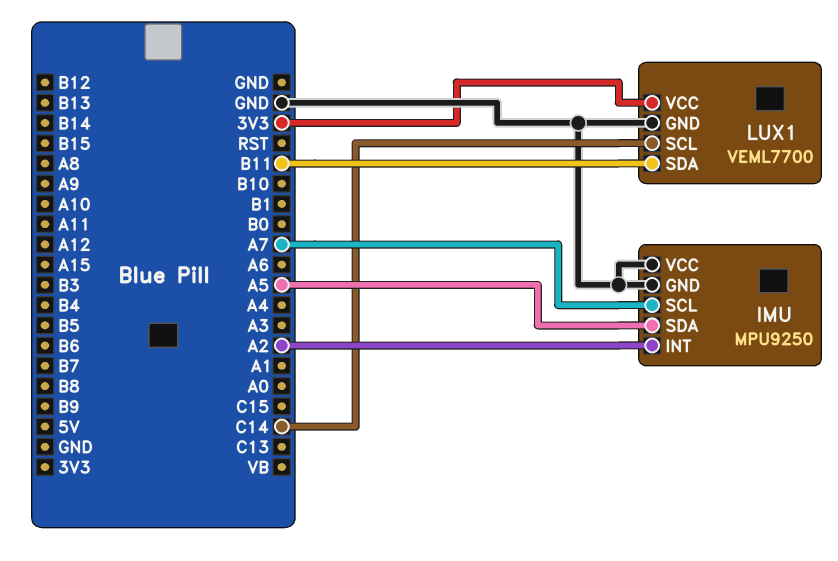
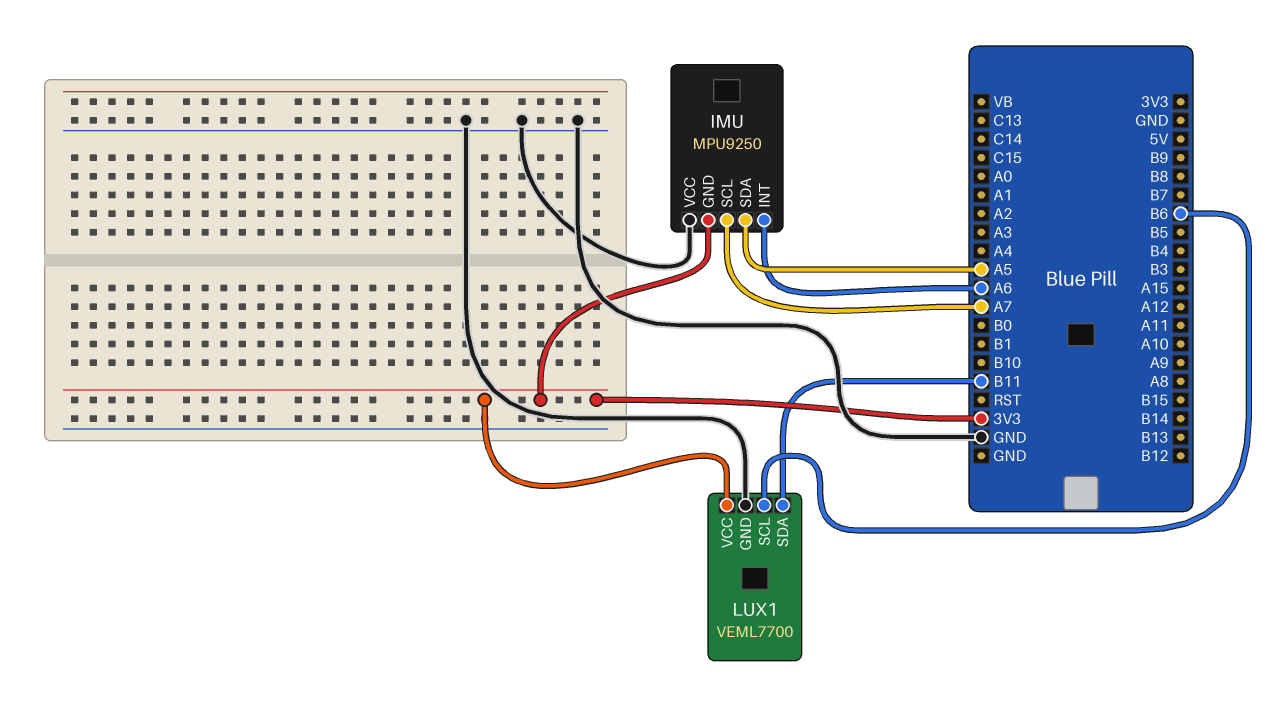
IMU pin GND: GND -> 3V3
IMU pin INT: A2 -> A6
LUX1 pin SCL: C14 -> B6

